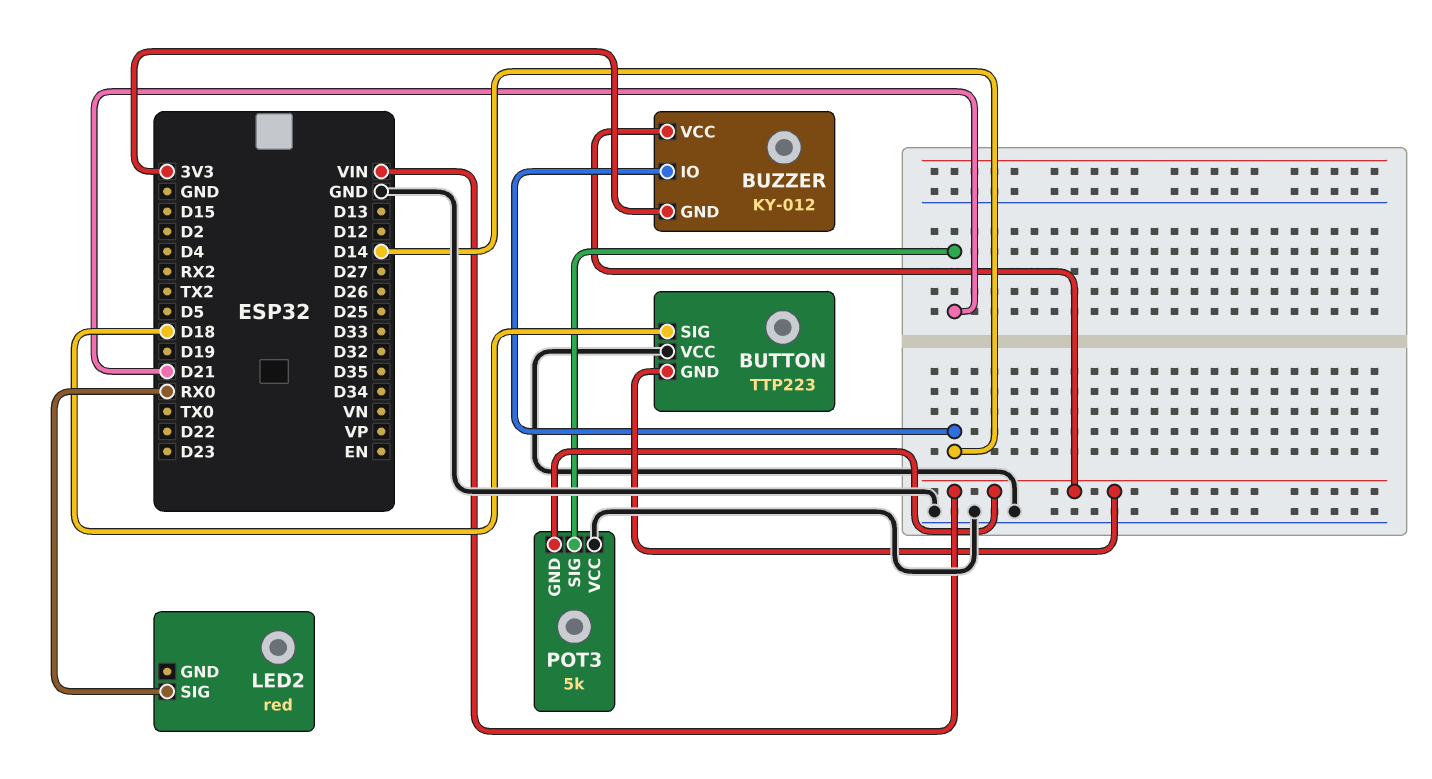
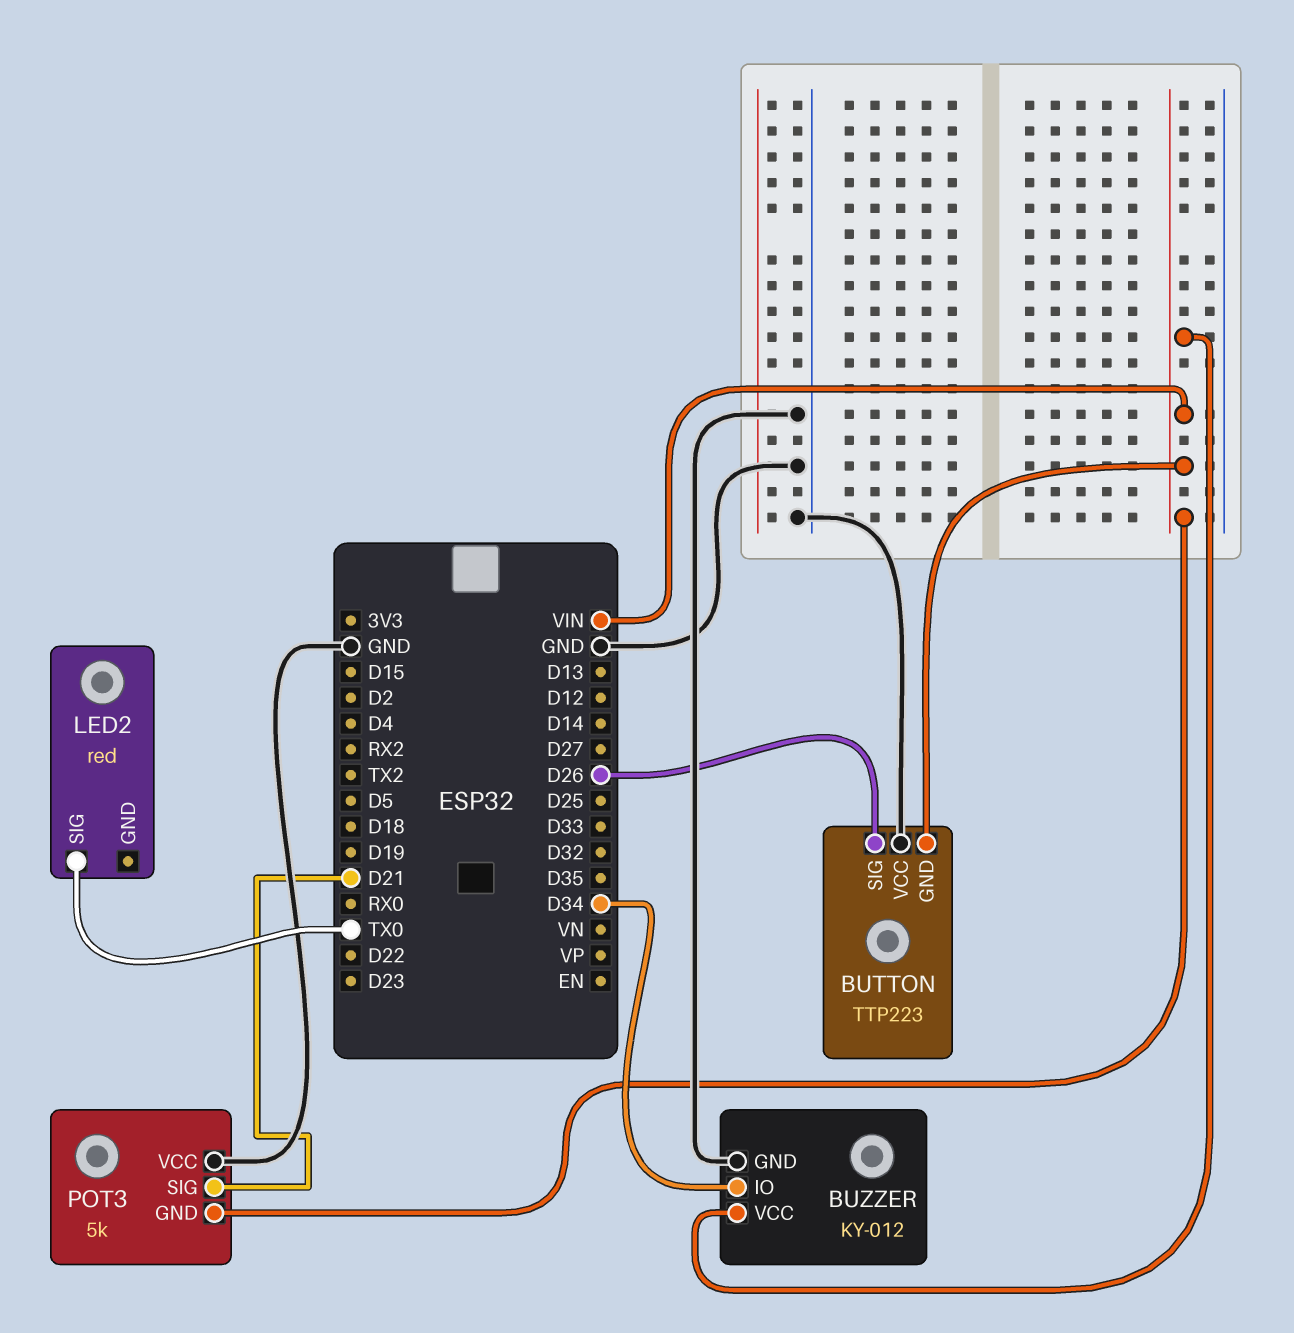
BUTTON pin SIG: D18 -> D26
BUZZER pin GND: 3V3 -> GND
BUZZER pin IO: D14 -> D34
LED2 pin SIG: RX0 -> TX0

